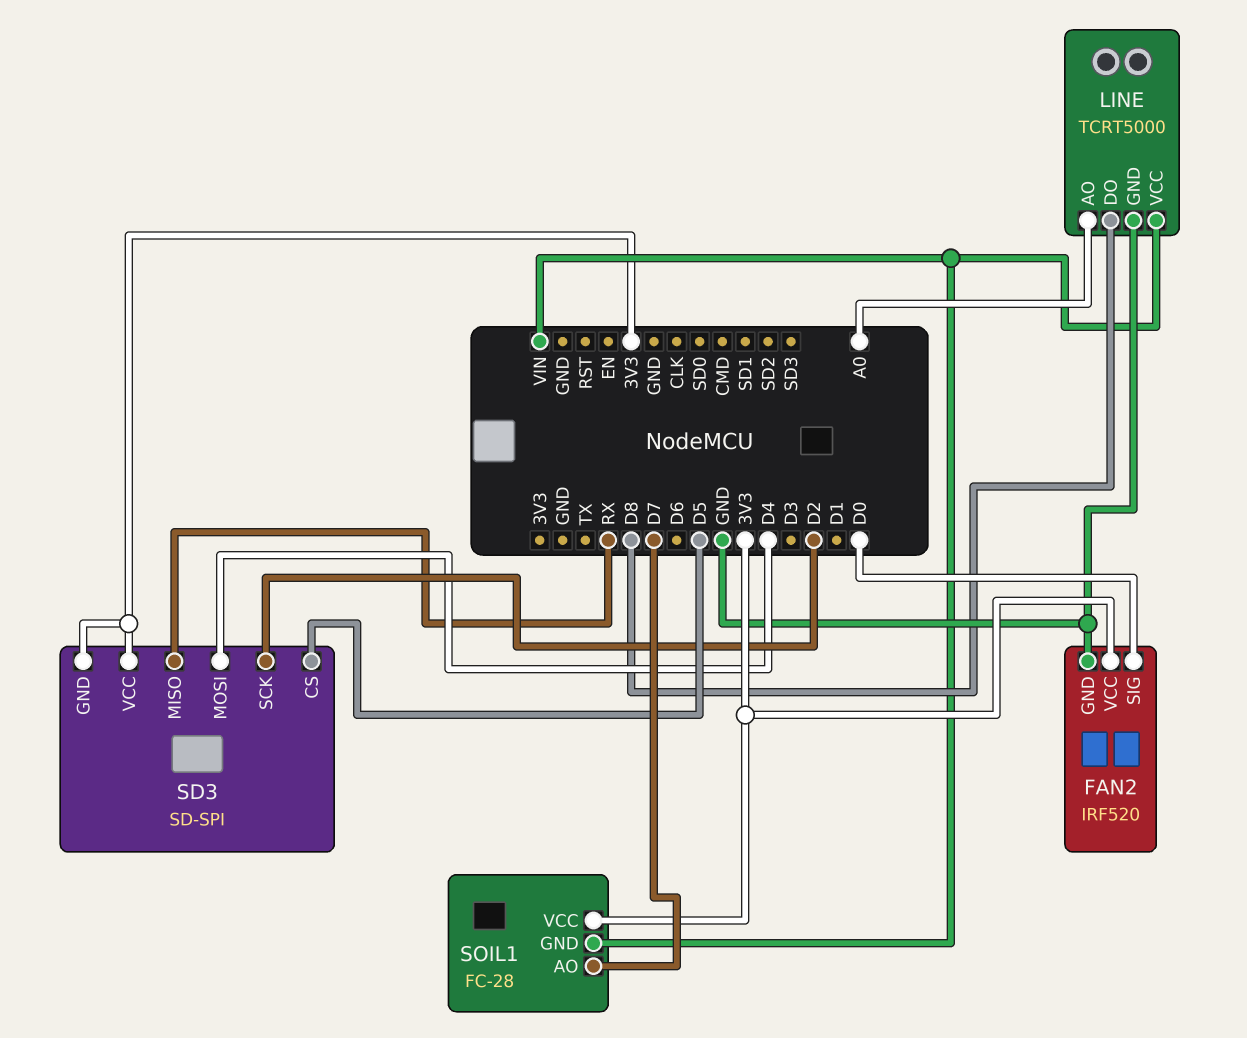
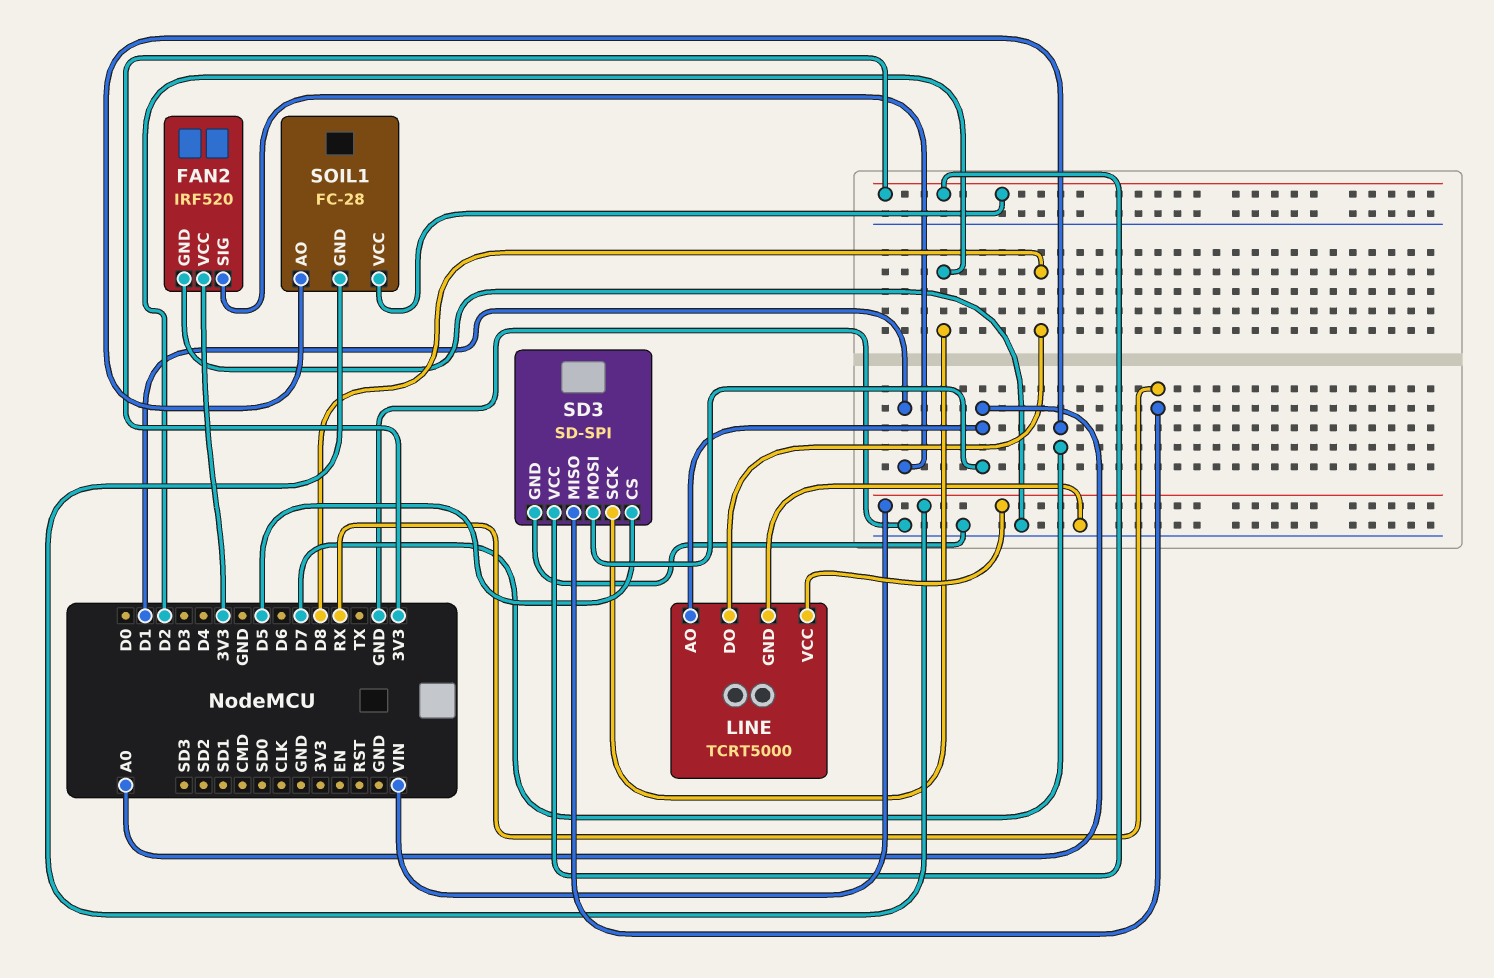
FAN2 pin SIG: D0 -> D1
SD3 pin GND: 3V3 -> GND
SD3 pin MOSI: D4 -> A0

